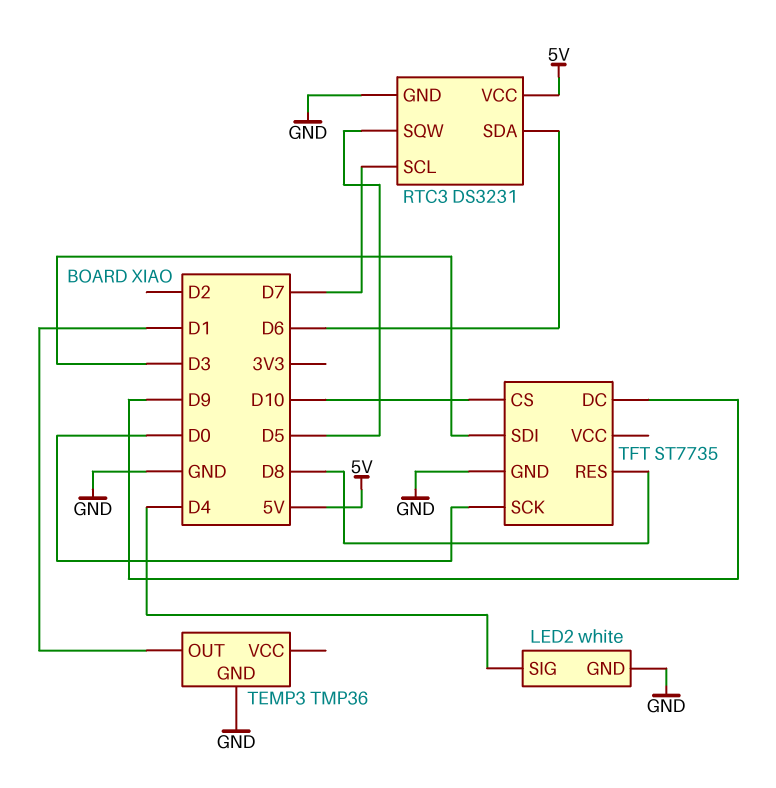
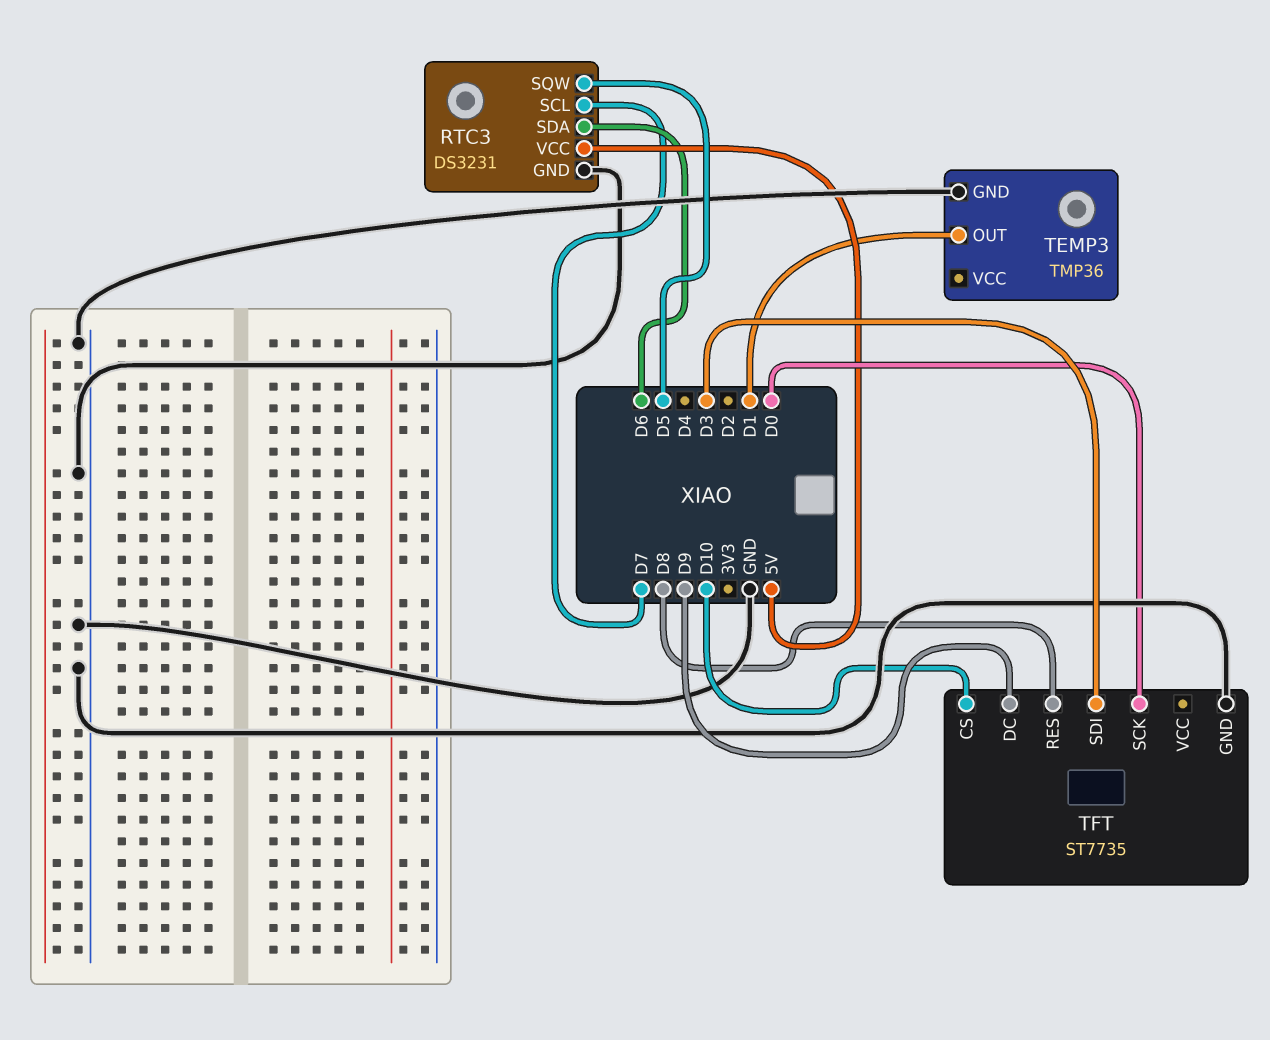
LED2: white -> none
LED2 pin GND: GND -> none
LED2 pin SIG: D4 -> none

